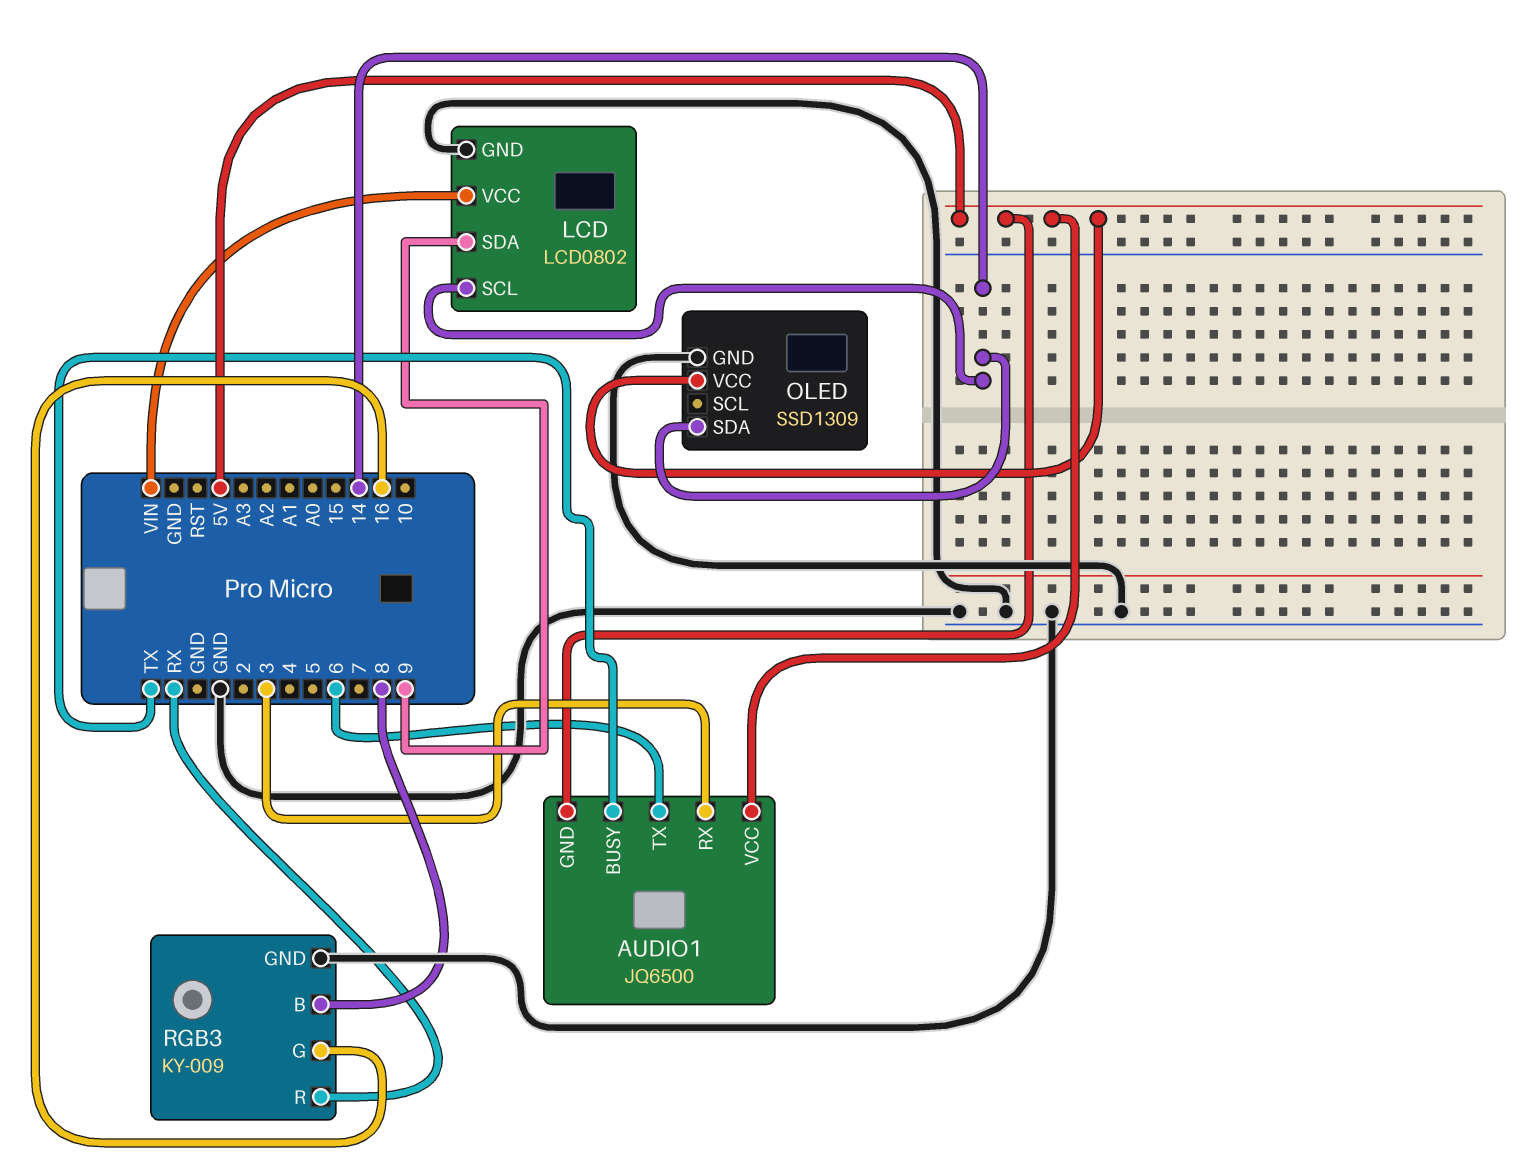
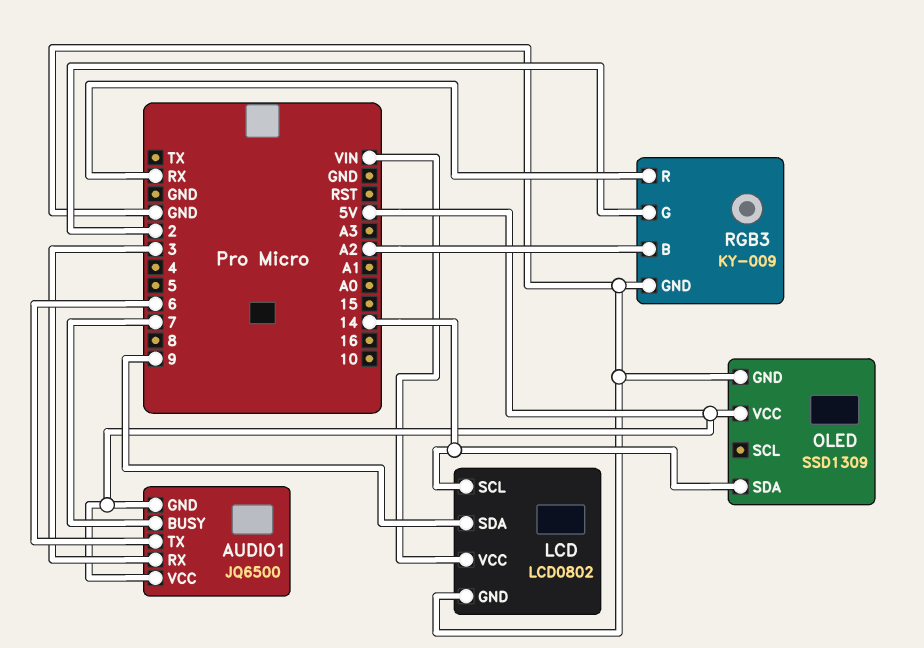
AUDIO1 pin BUSY: TX -> 7
RGB3 pin B: 8 -> A2
RGB3 pin G: 16 -> 2

